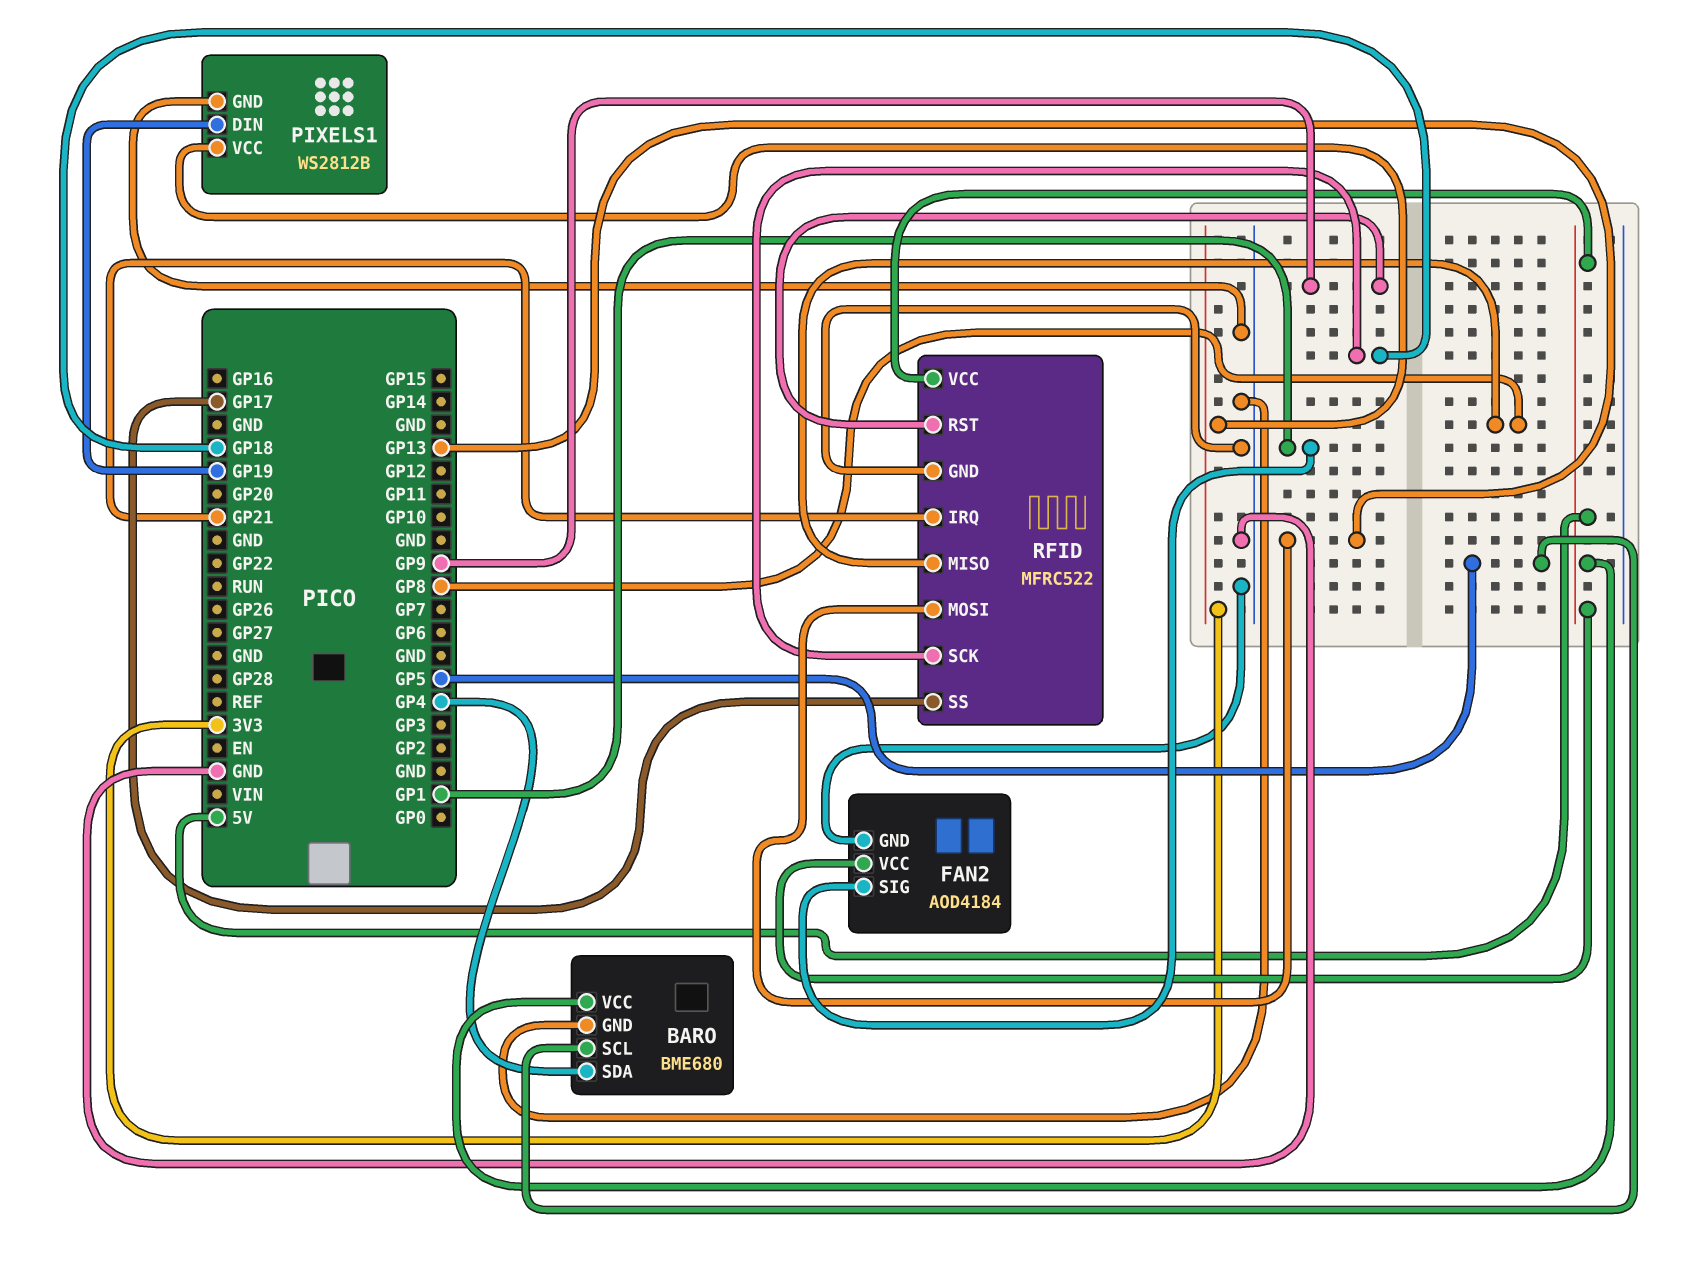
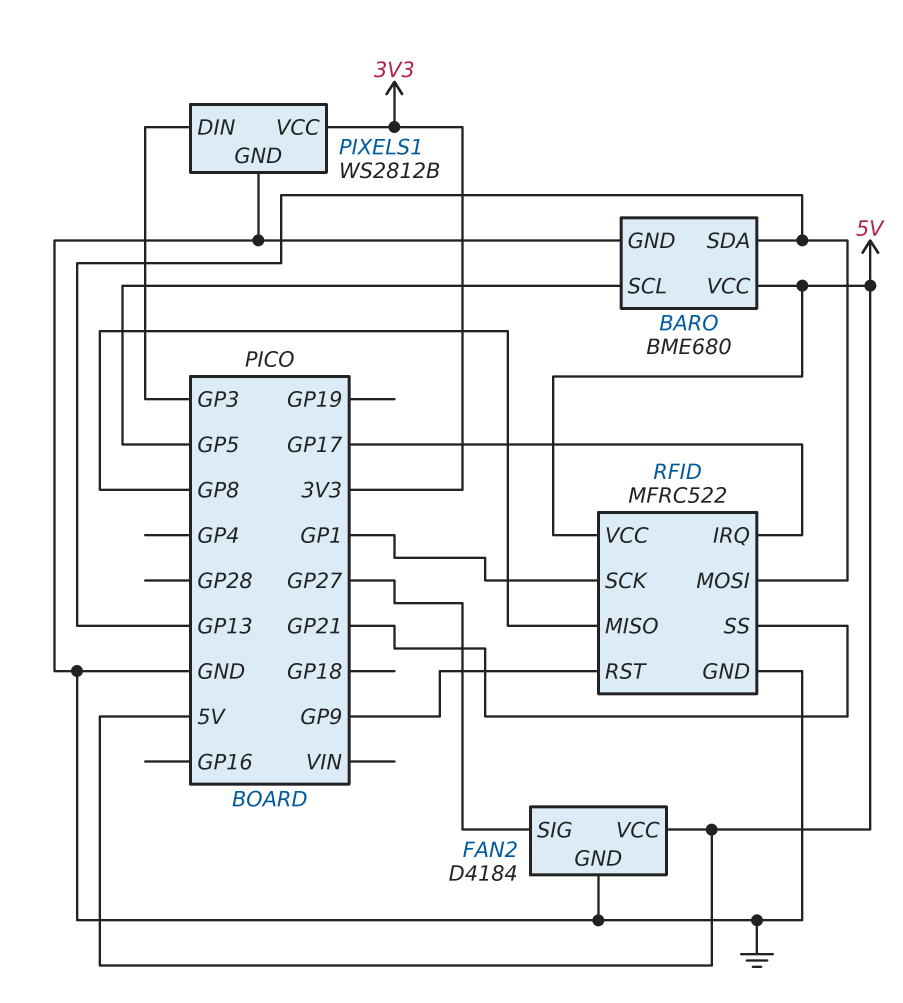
BARO pin SDA: GP4 -> GP13
FAN2: AOD4184 -> D4184
FAN2 pin SIG: GP1 -> GP27
PIXELS1 pin DIN: GP19 -> GP3
RFID pin IRQ: GP21 -> GP17
RFID pin SCK: GP18 -> GP1
RFID pin SS: GP17 -> GP21

